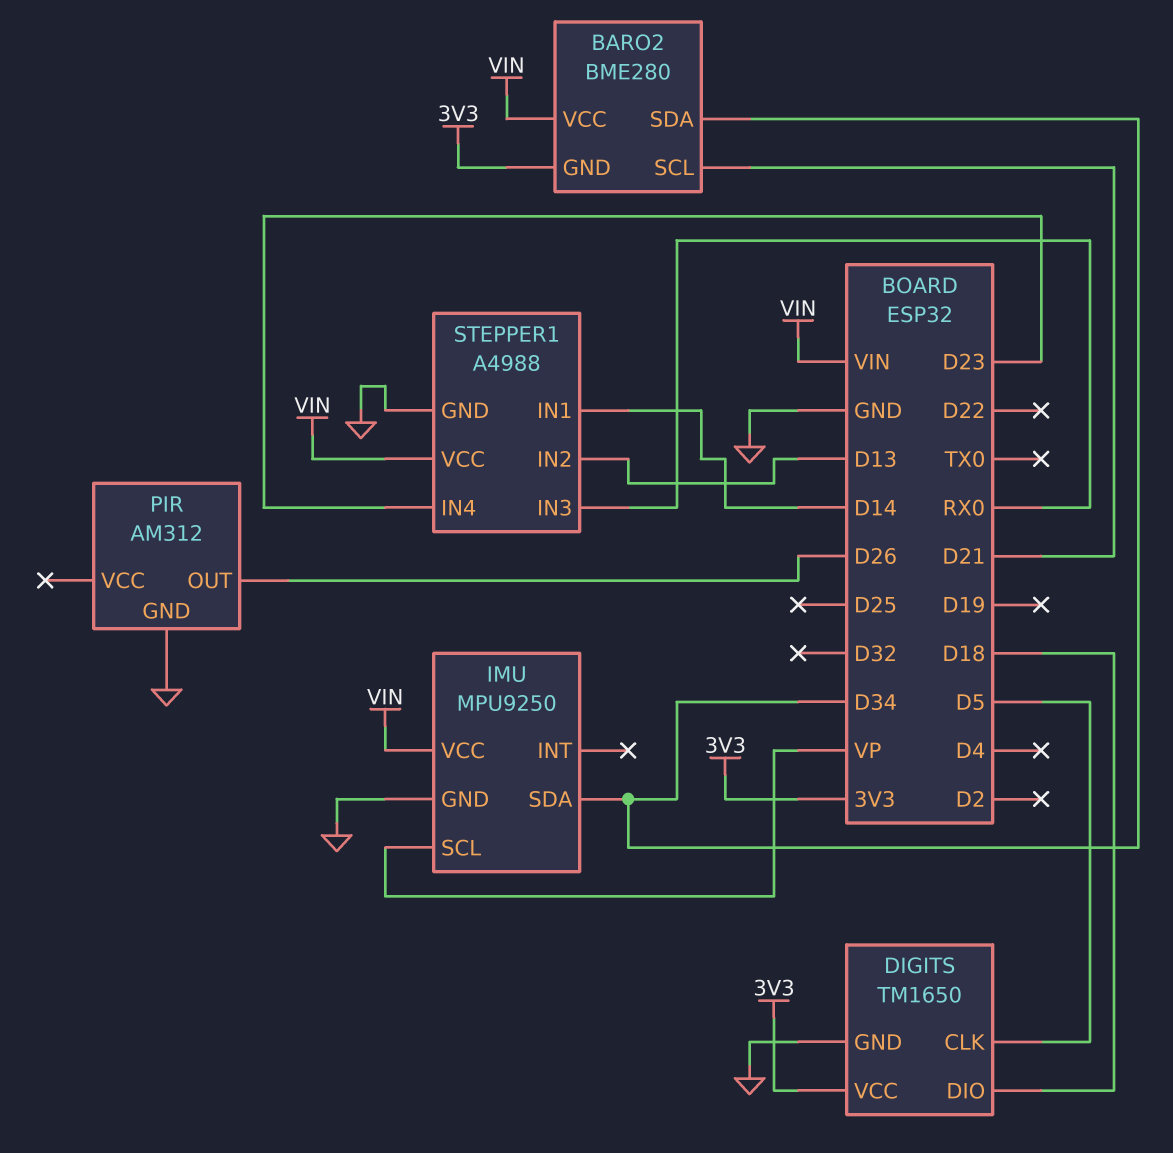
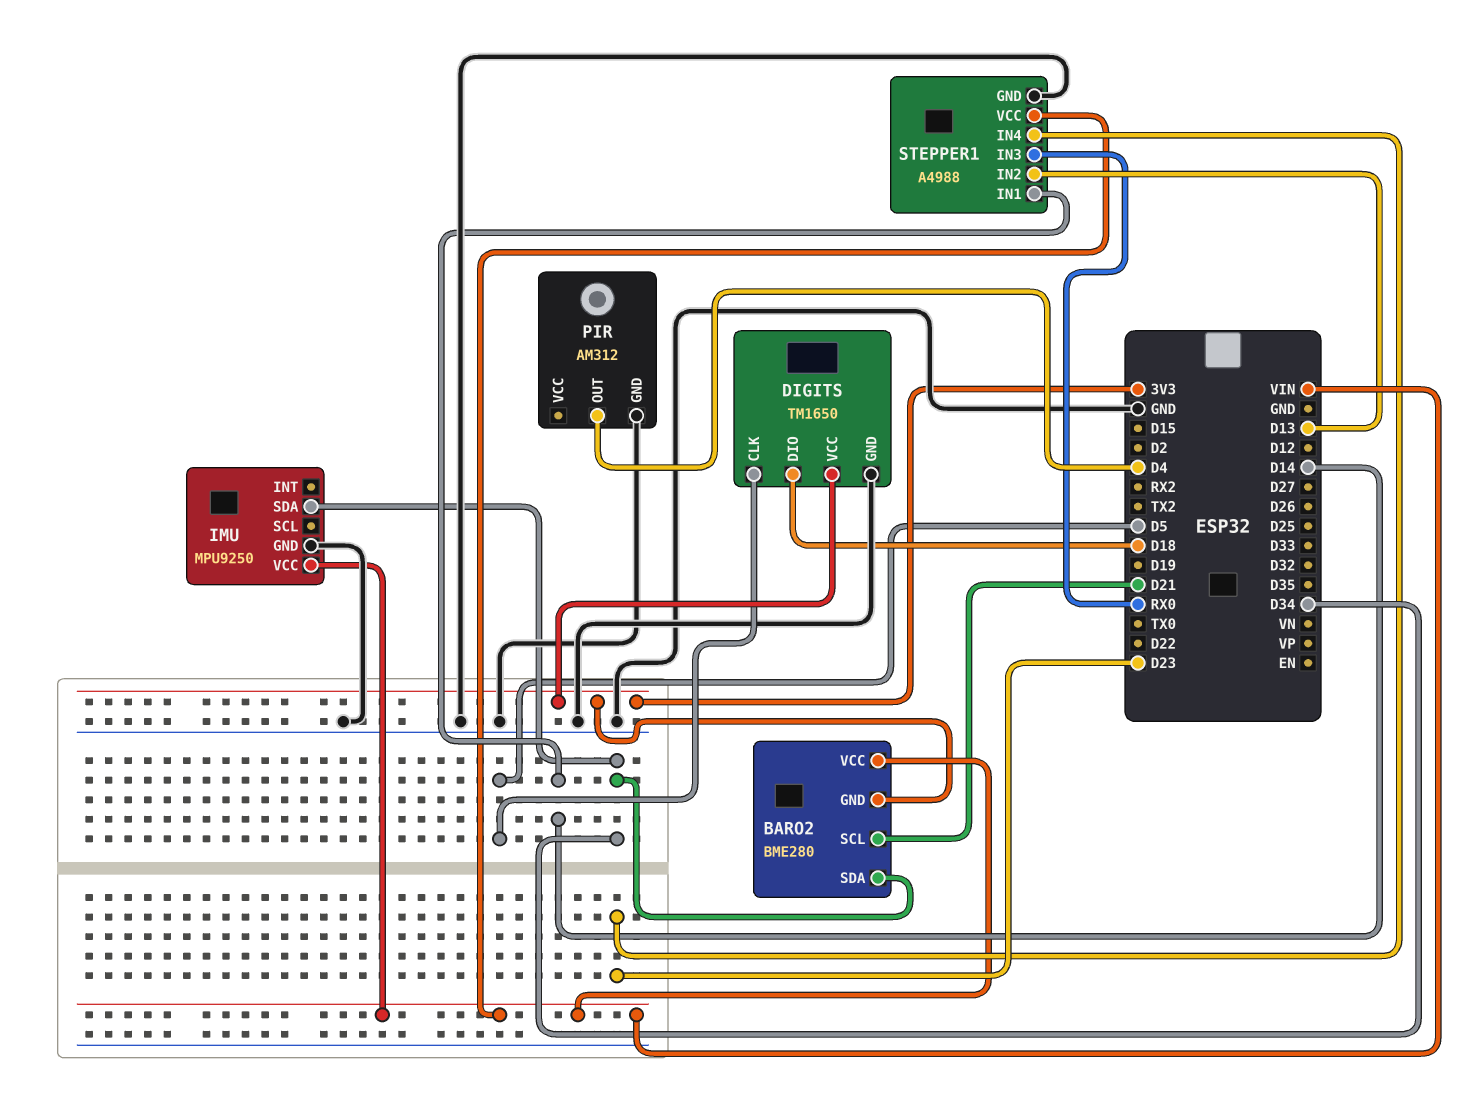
IMU pin SCL: VP -> none
PIR pin OUT: D26 -> D4

